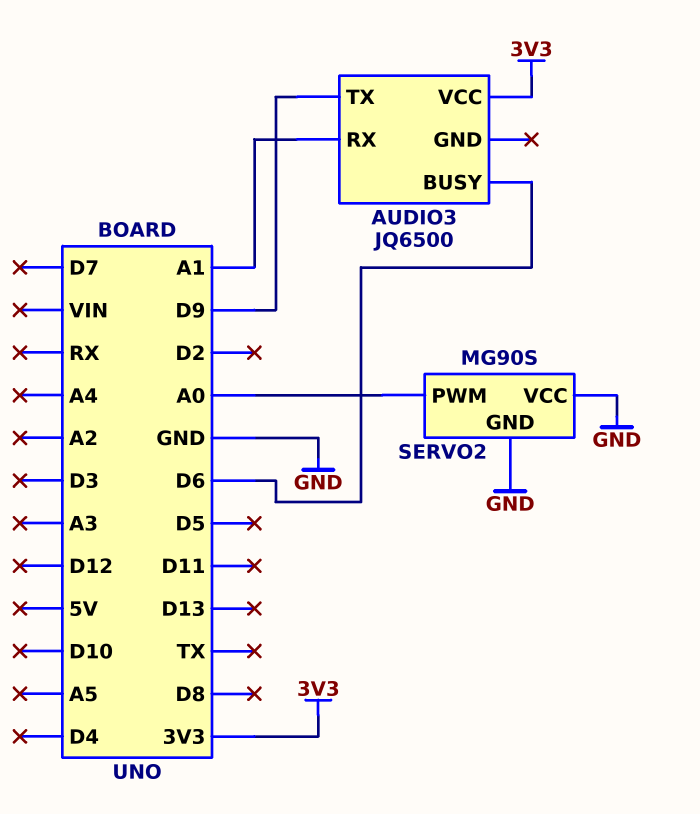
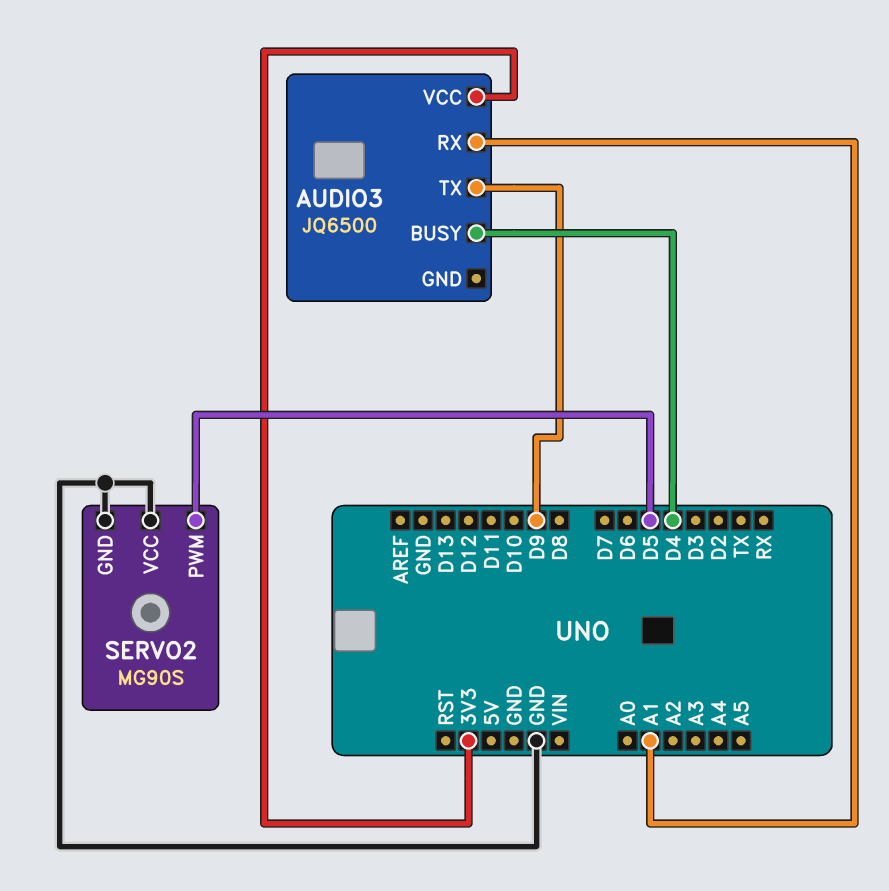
AUDIO3 pin BUSY: D6 -> D4
SERVO2 pin PWM: A0 -> D5

